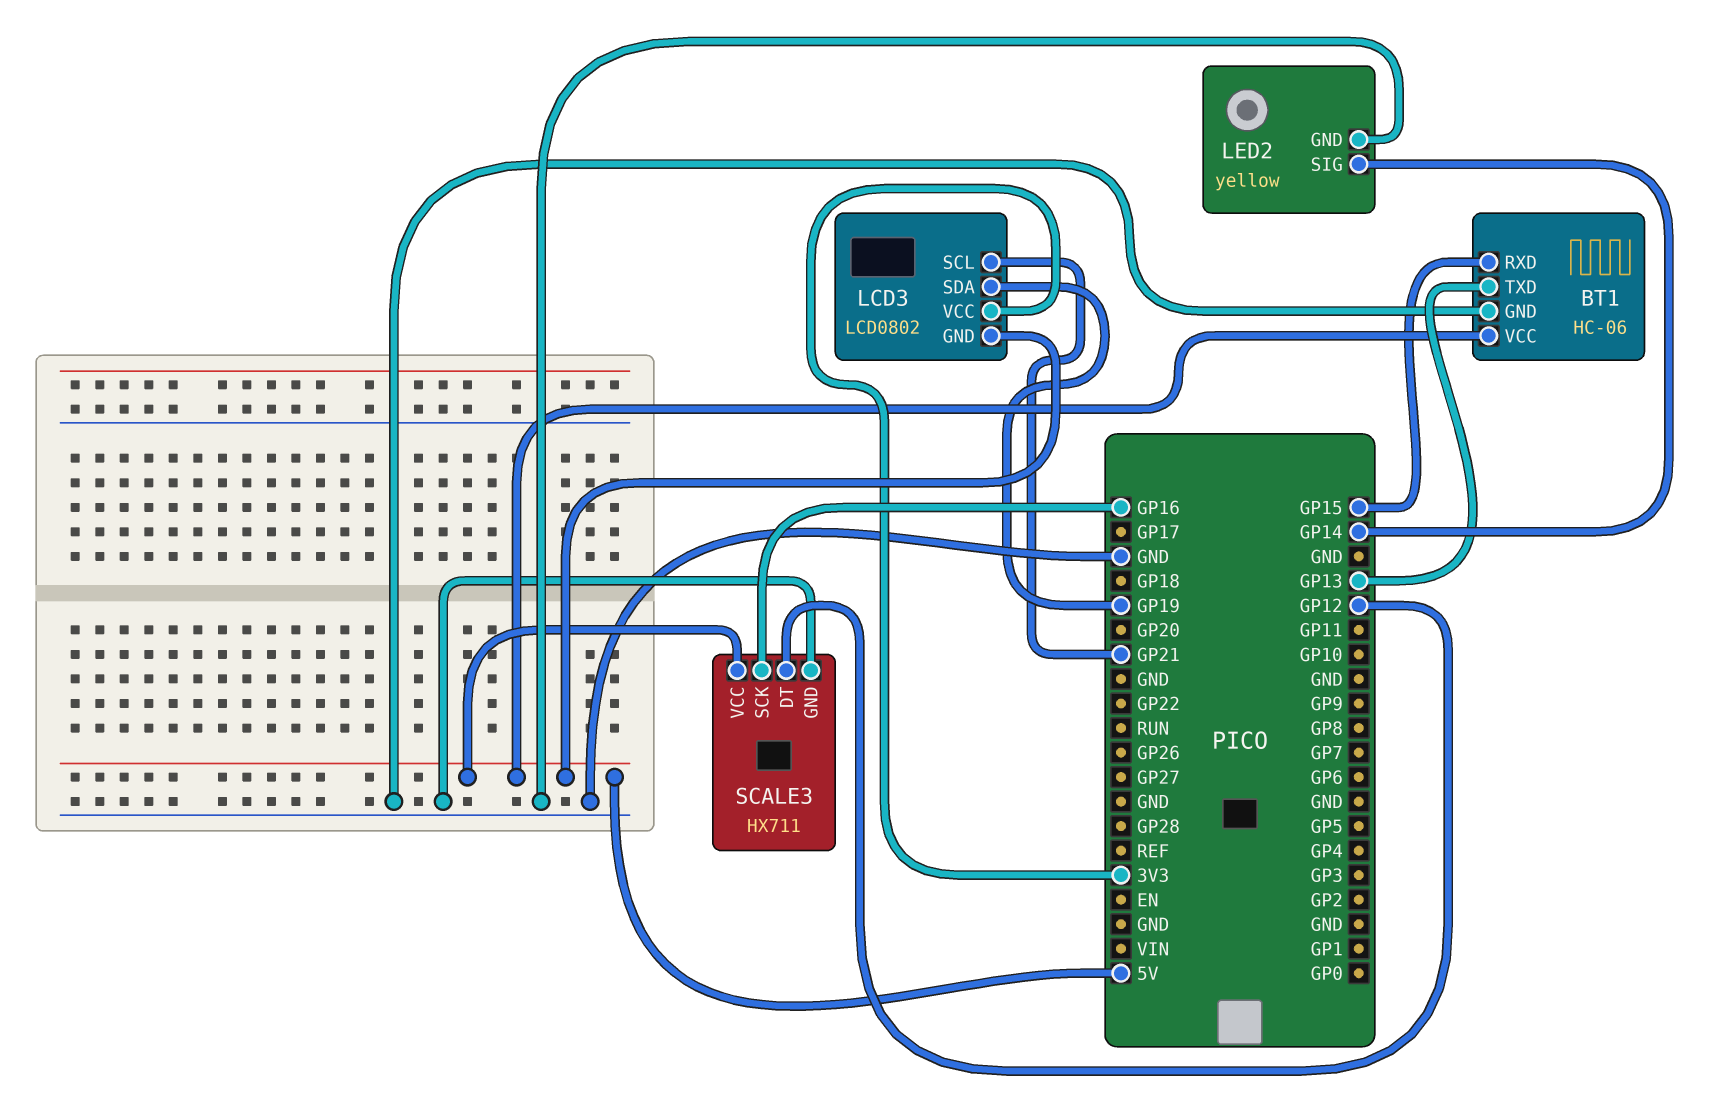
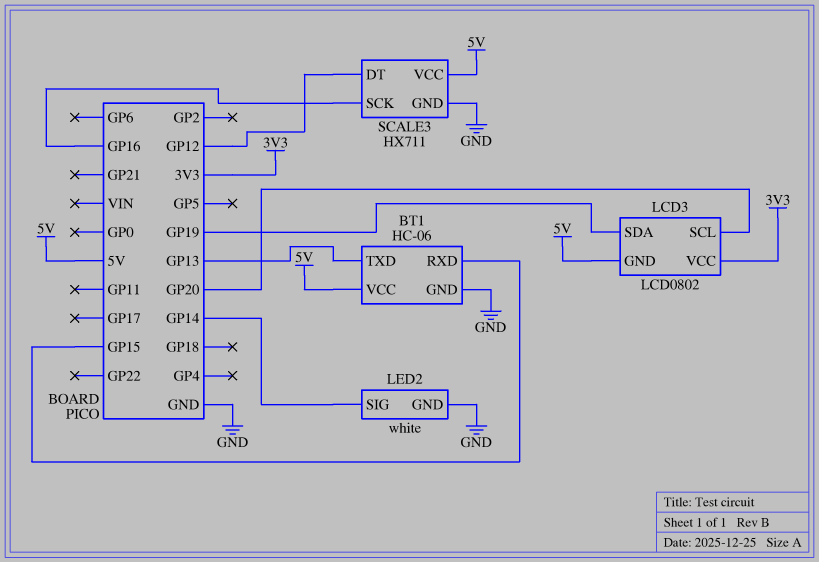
LCD3 pin SCL: GP21 -> GP20
LED2: yellow -> white

